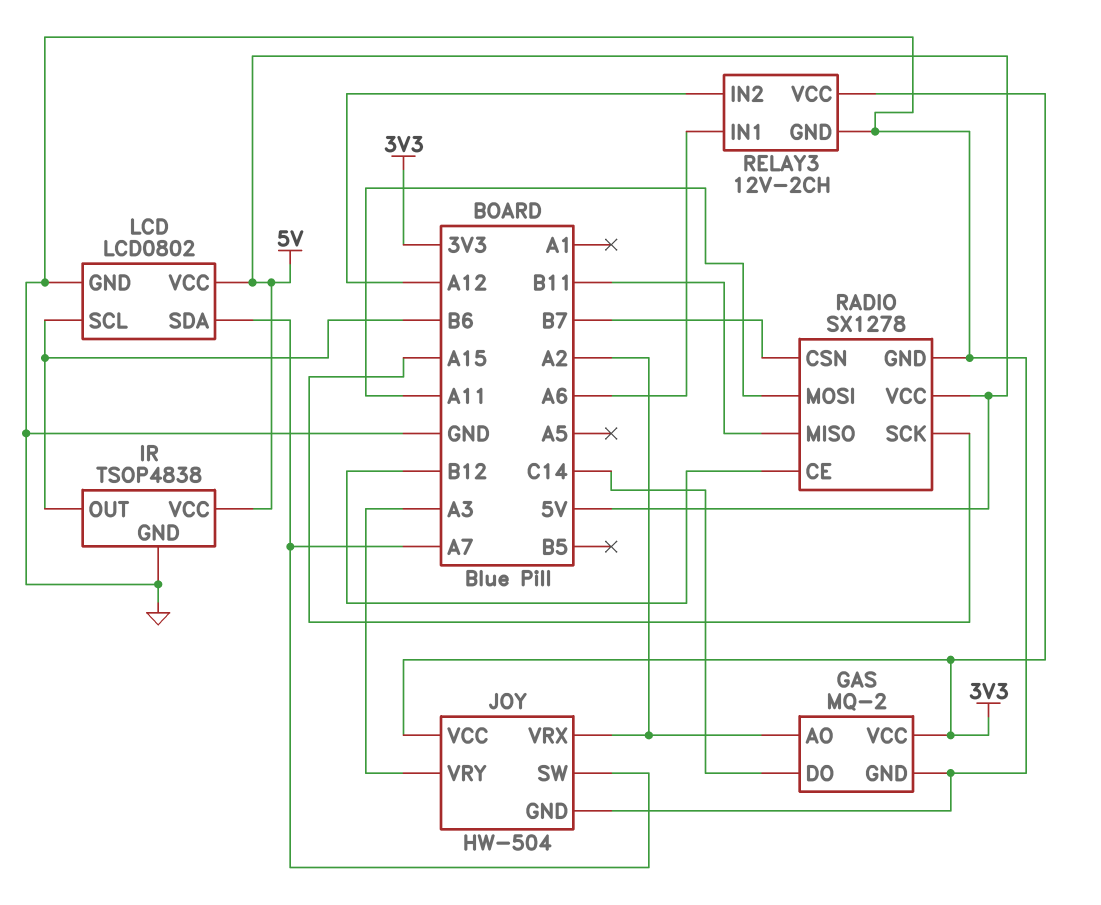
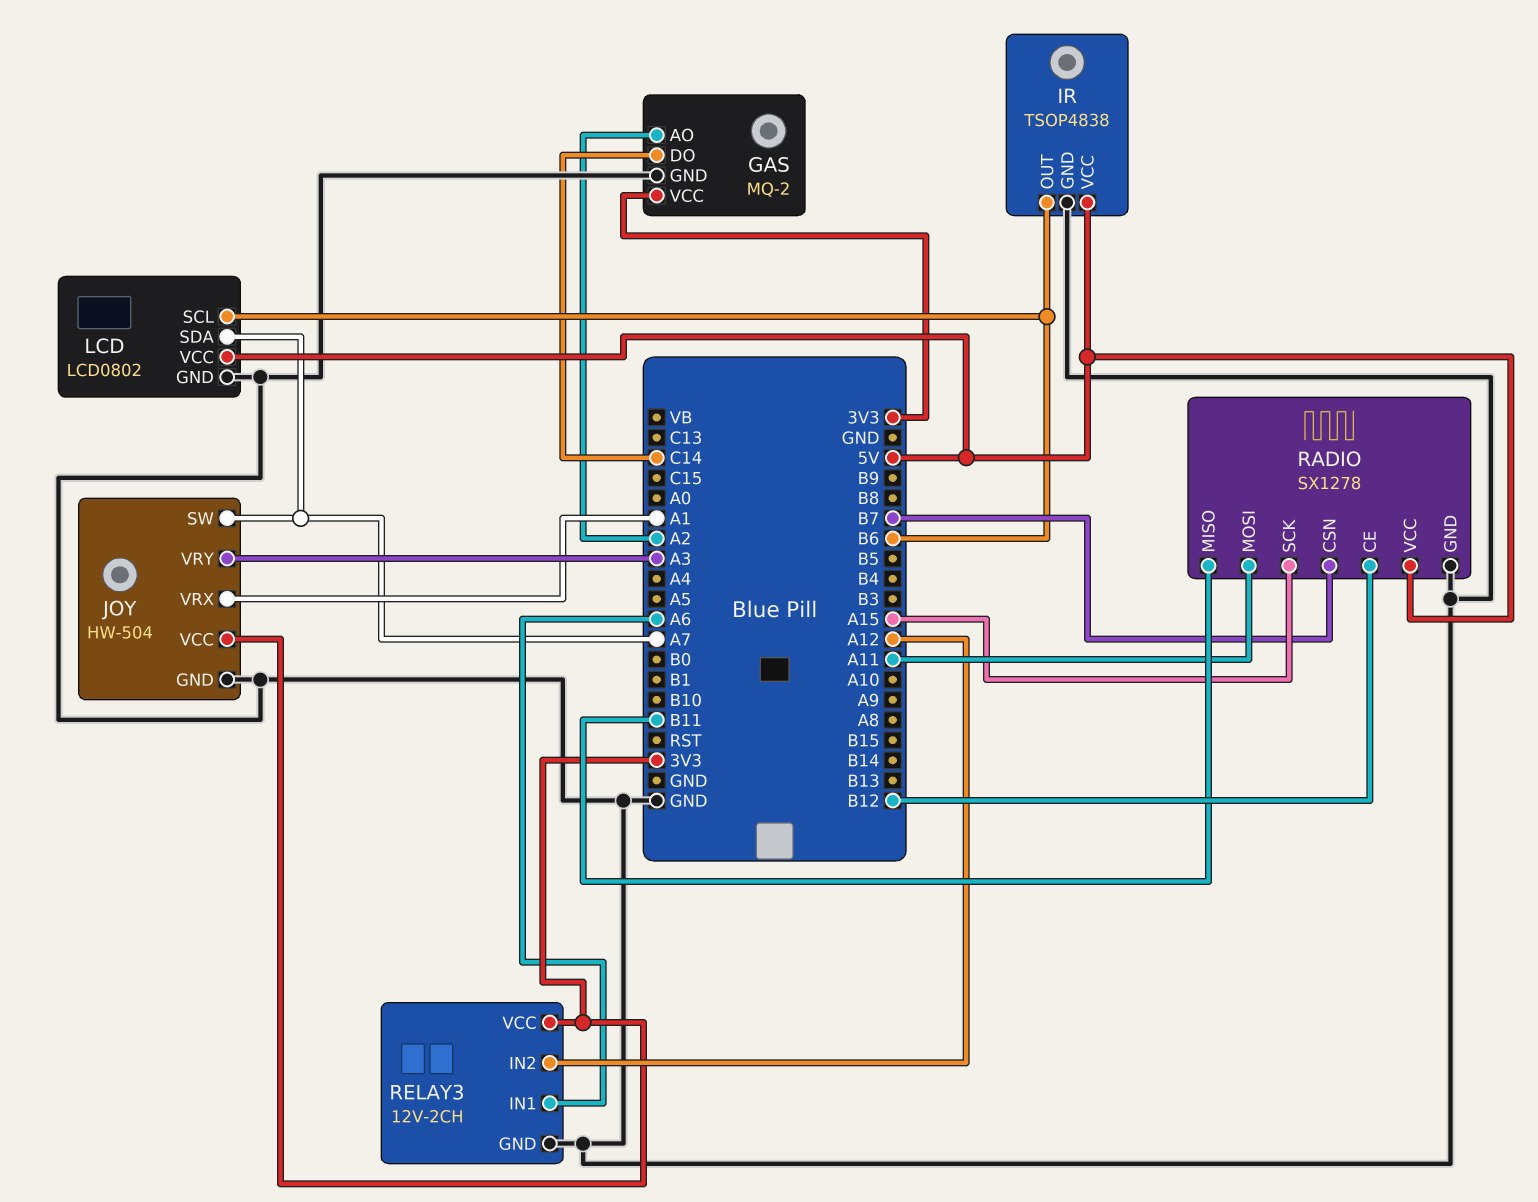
JOY pin VRX: A2 -> A1

